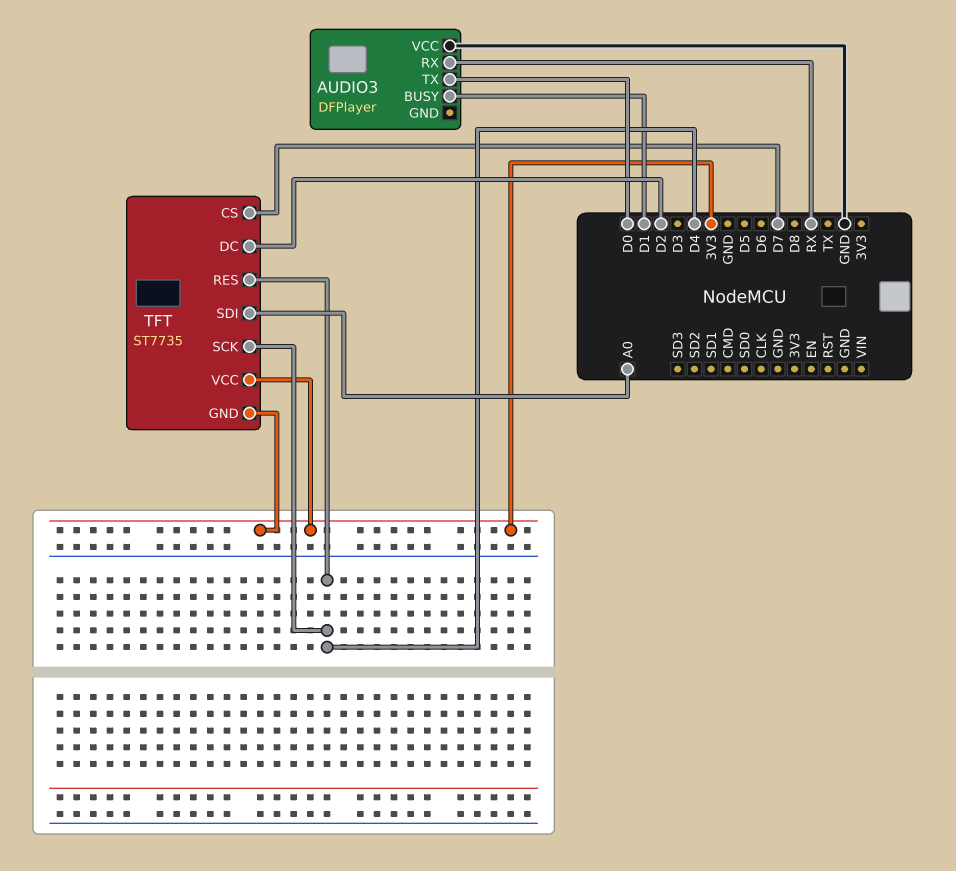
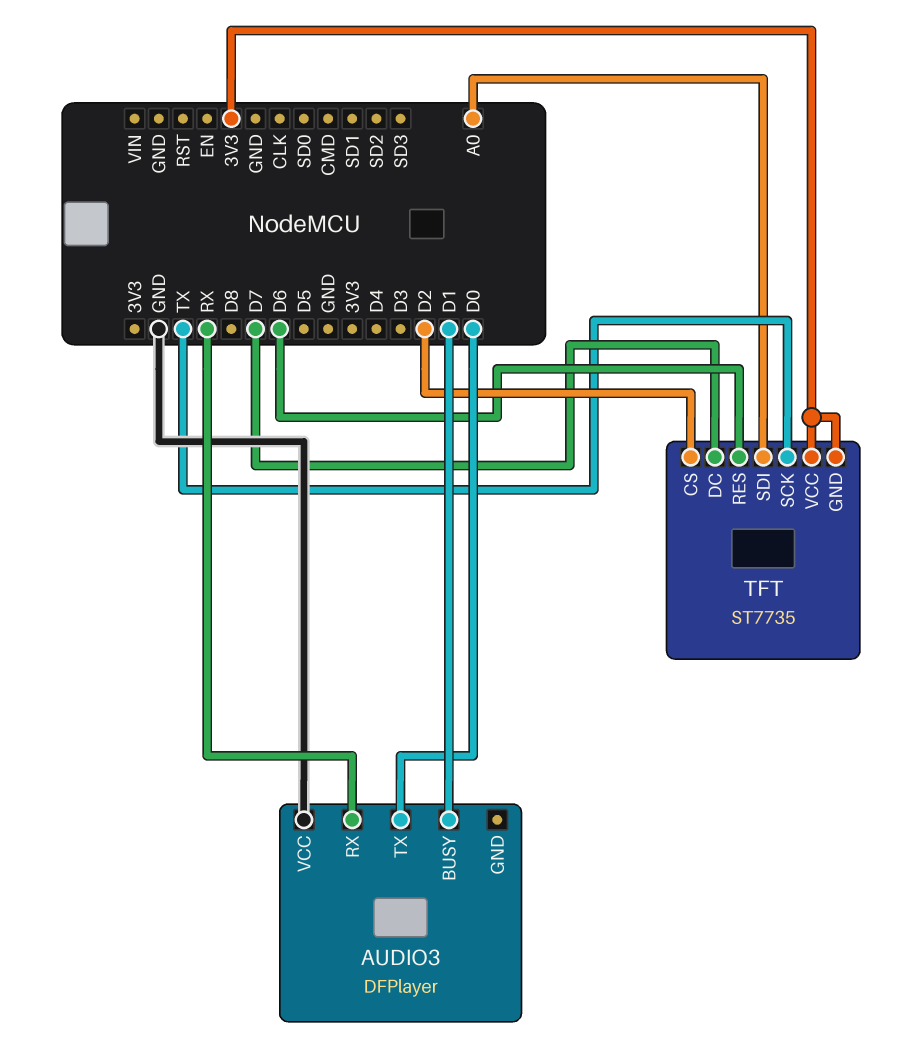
TFT pin CS: D7 -> D2
TFT pin DC: D2 -> D7
TFT pin RES: D4 -> D6
TFT pin SCK: D4 -> TX

